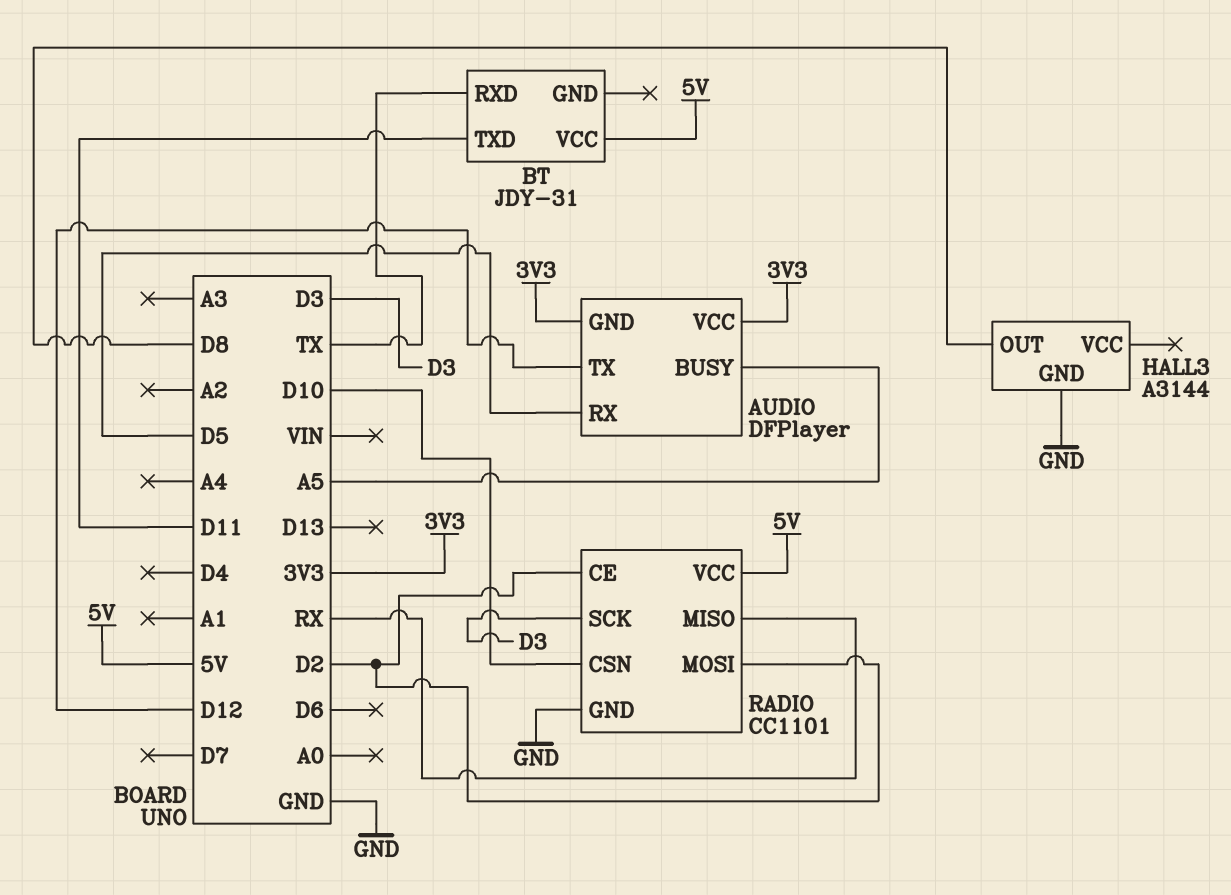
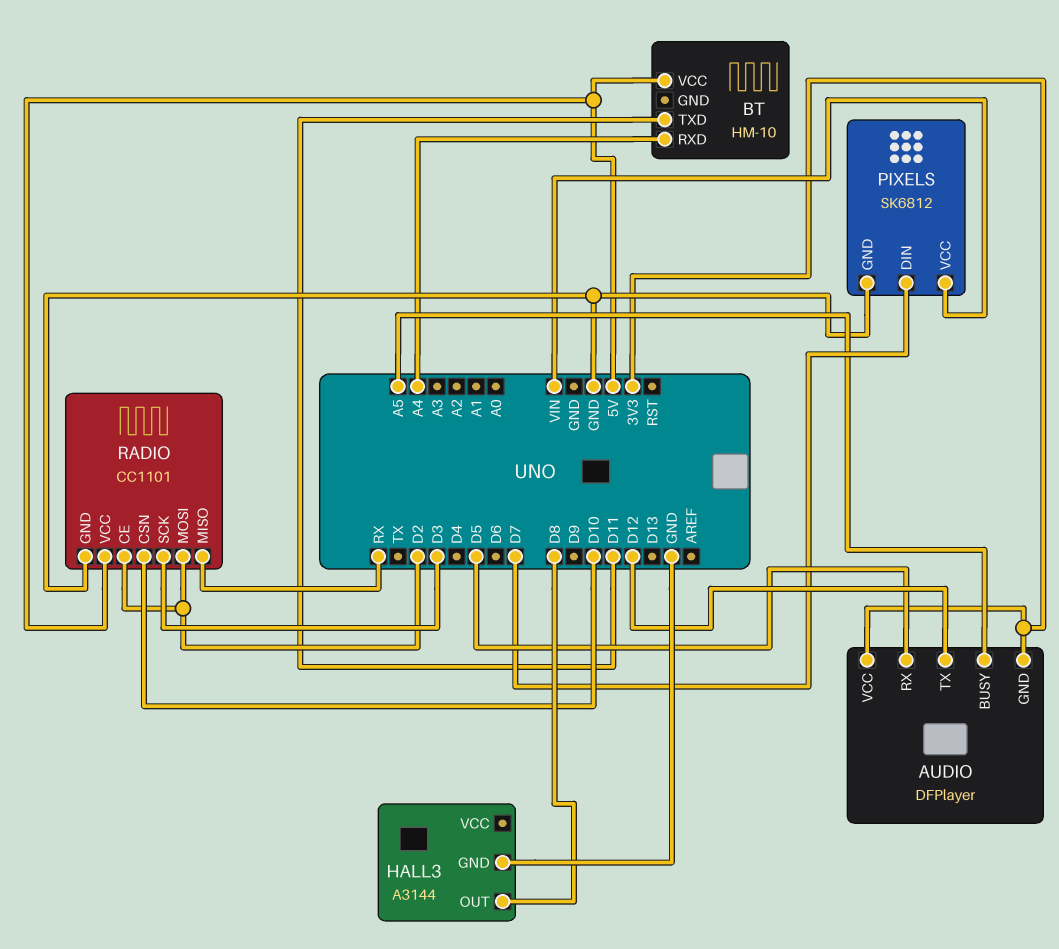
BT: JDY-31 -> HM-10
BT pin RXD: TX -> A4
PIXELS: none -> SK6812
PIXELS pin DIN: none -> D7
PIXELS pin GND: none -> GND
PIXELS pin VCC: none -> VIN

